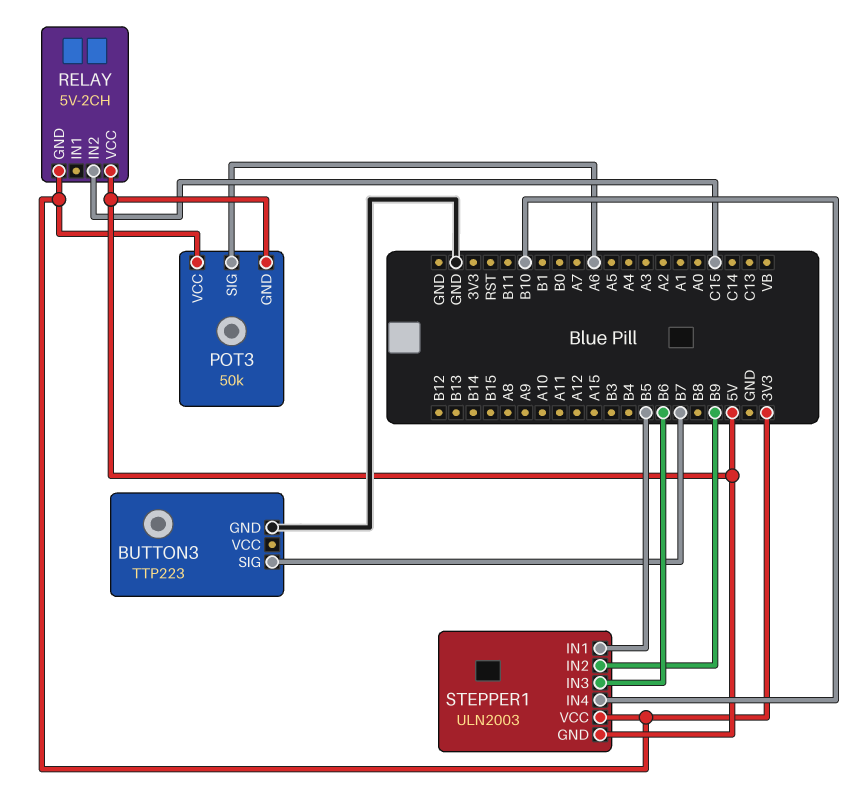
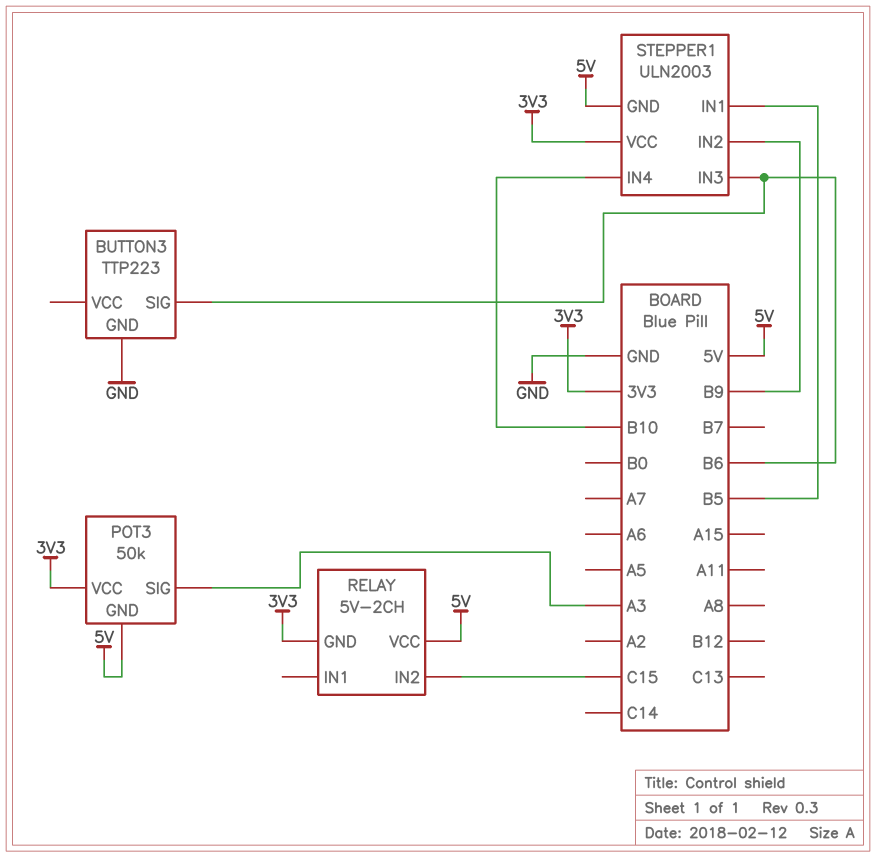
BUTTON3 pin SIG: B7 -> B6
POT3 pin SIG: A6 -> A3

